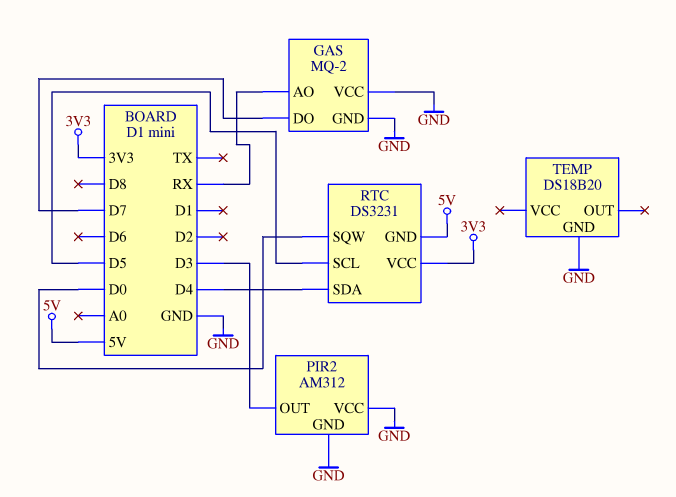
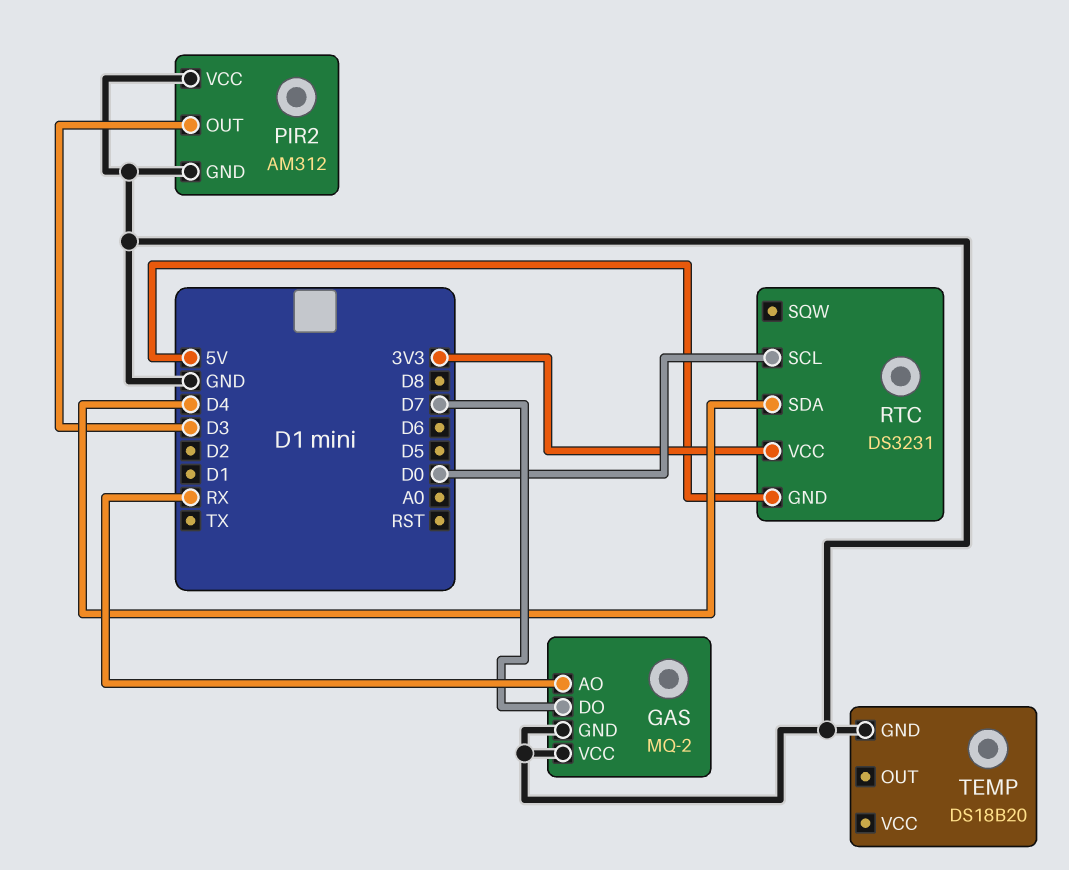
RTC pin SCL: D5 -> D0
RTC pin SQW: D0 -> none

